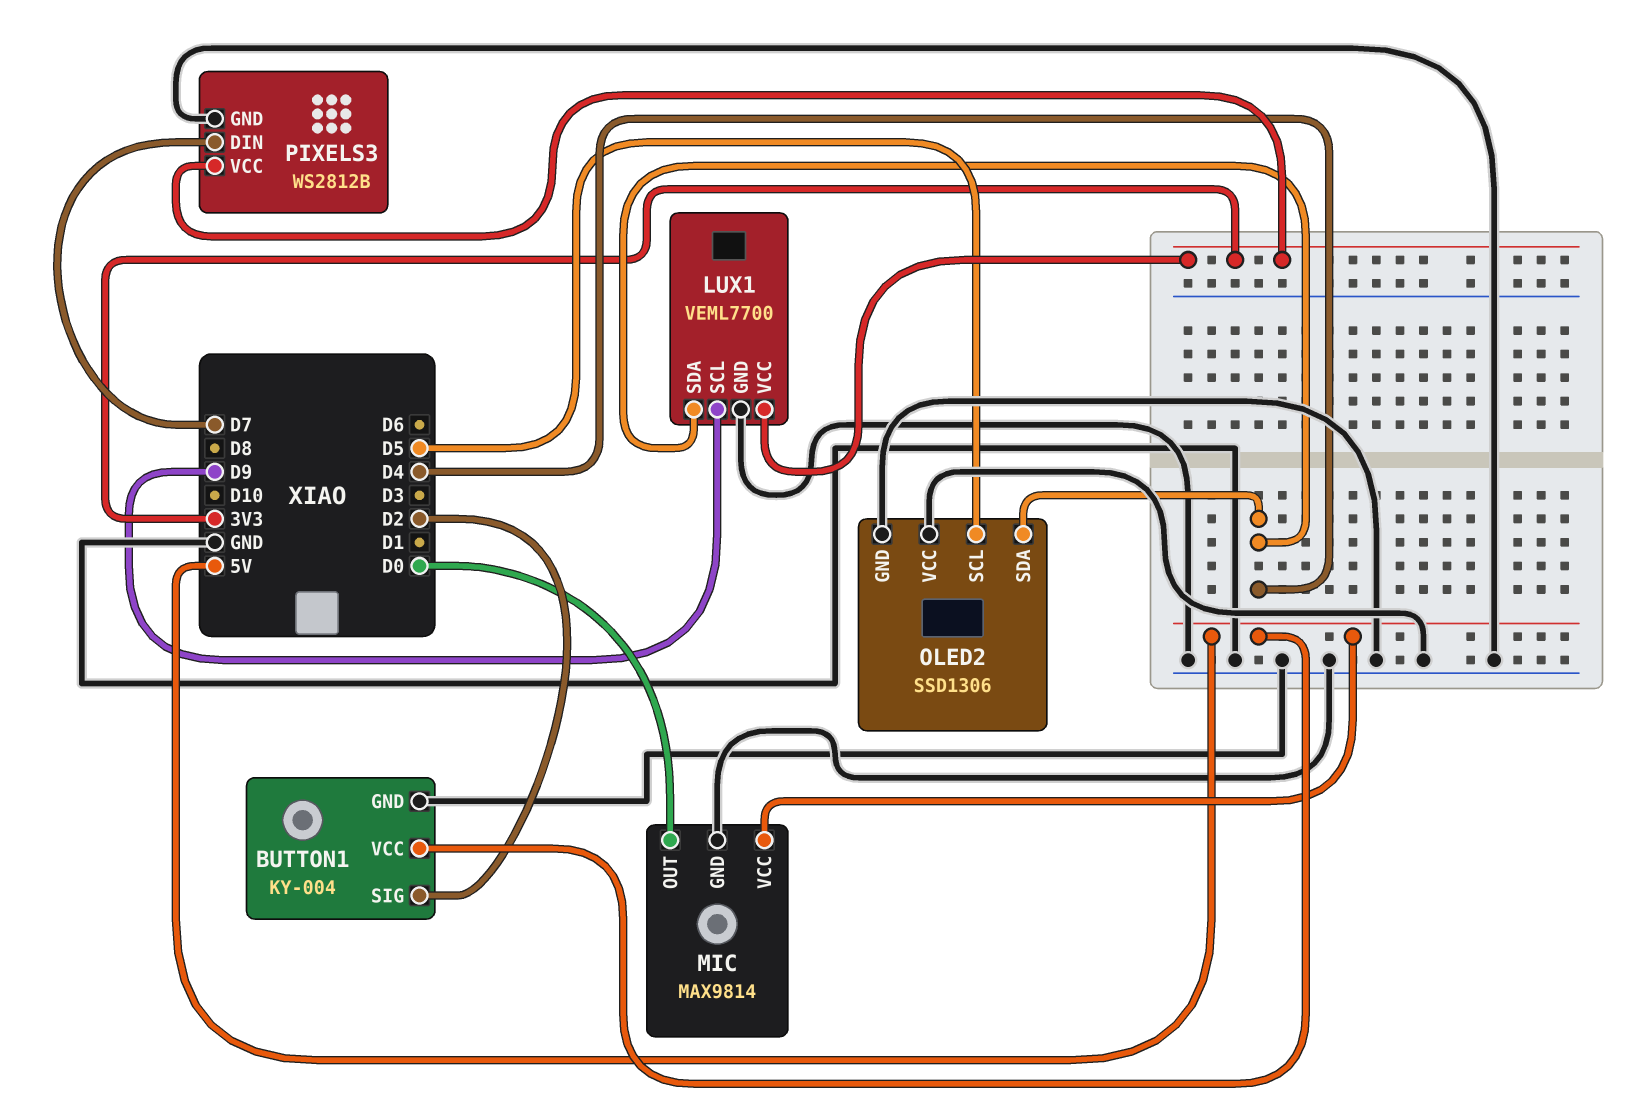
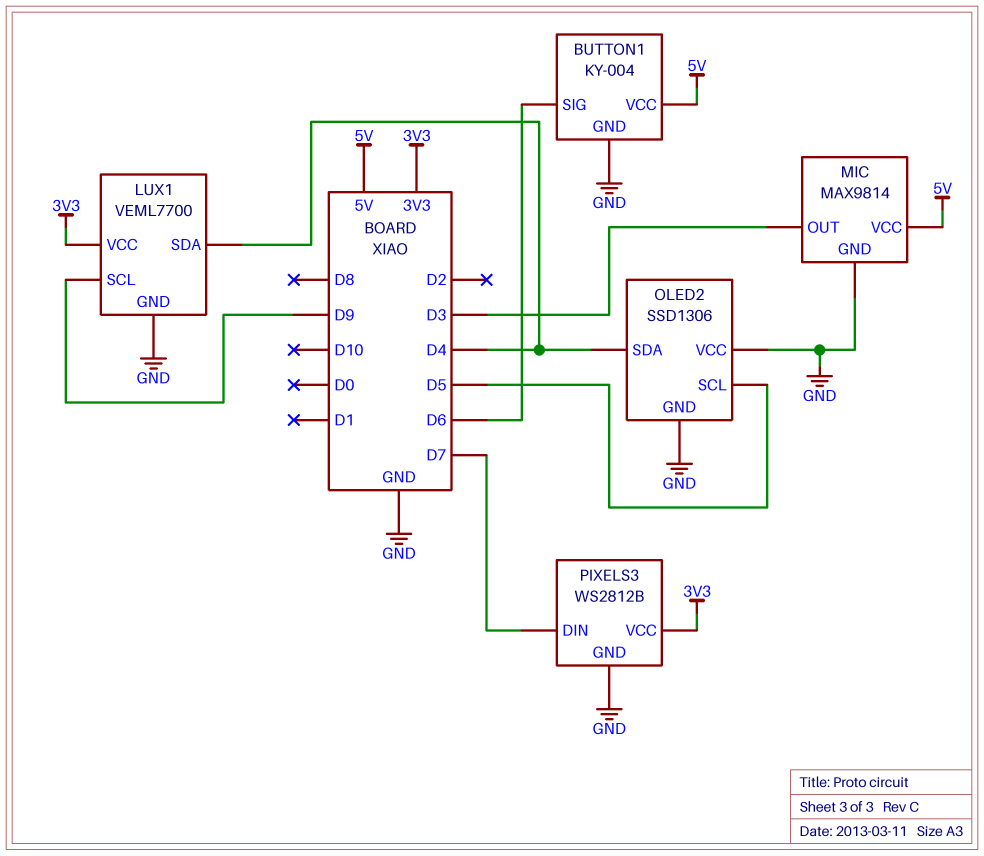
BUTTON1 pin SIG: D2 -> D6
MIC pin OUT: D0 -> D3

